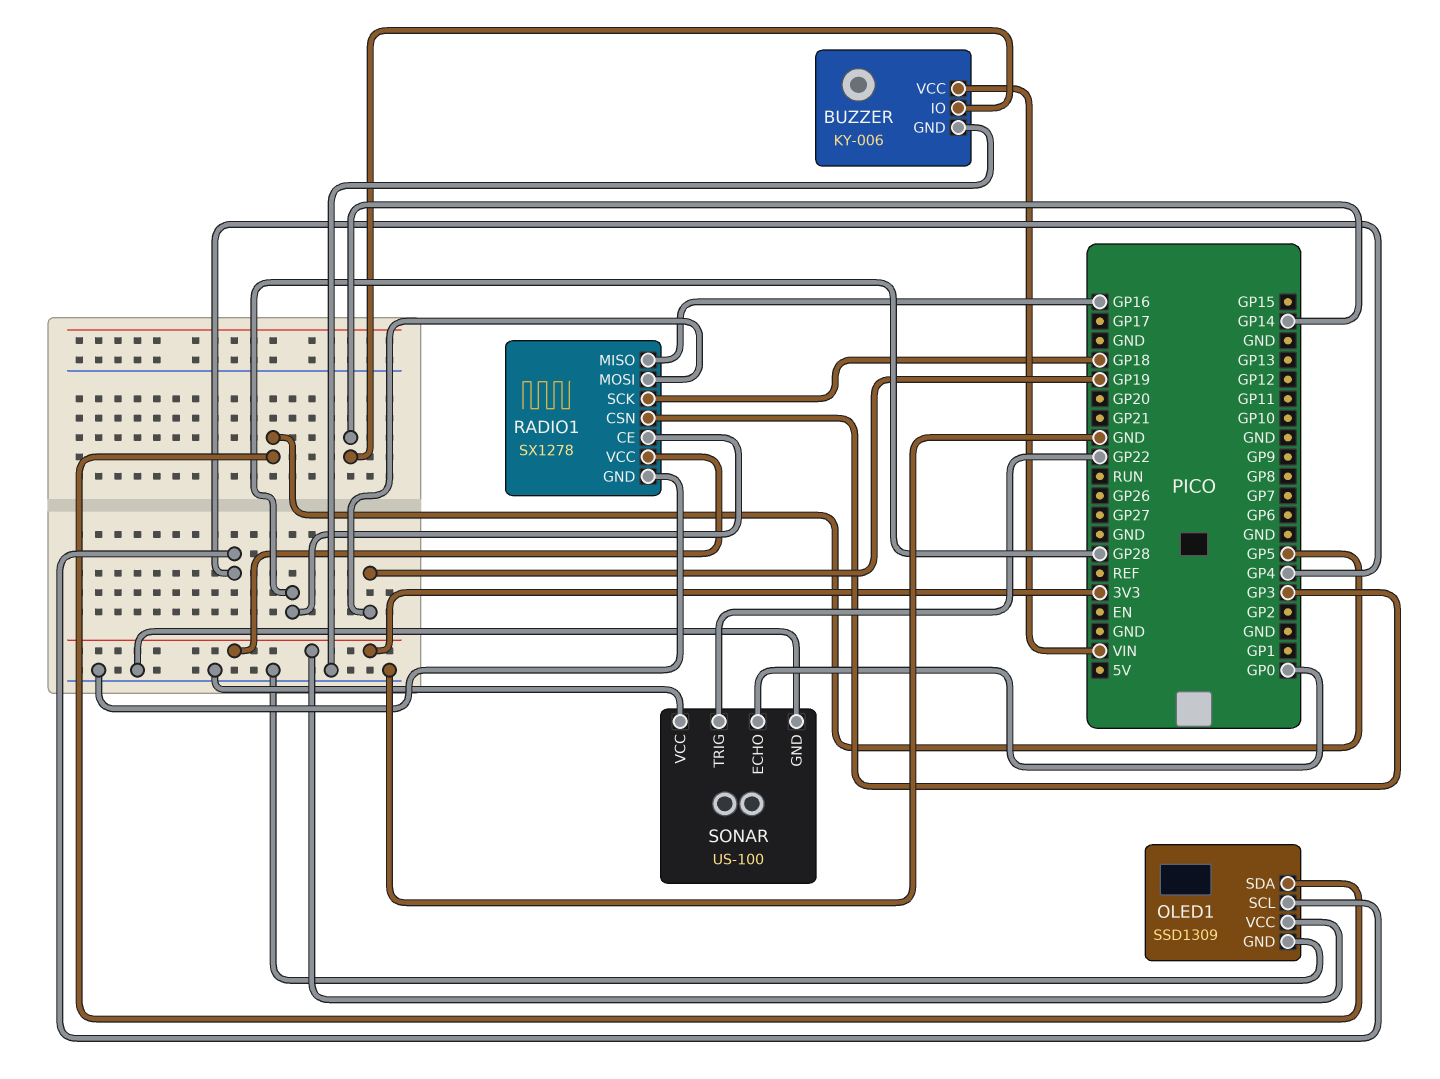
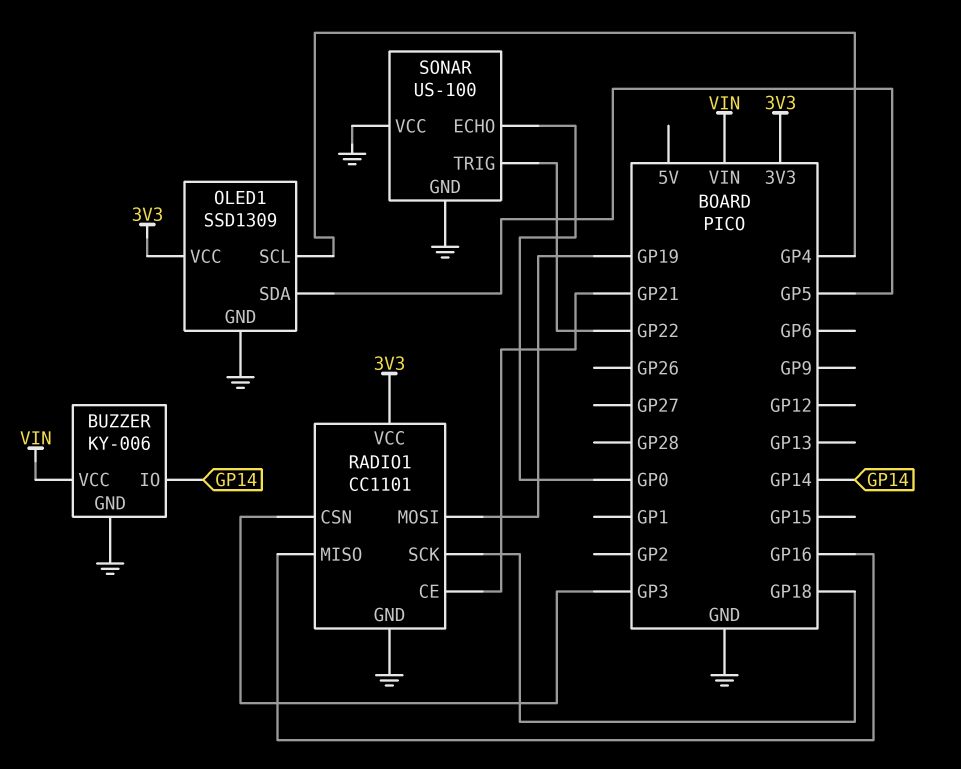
RADIO1: SX1278 -> CC1101
RADIO1 pin CE: GP28 -> GP21

